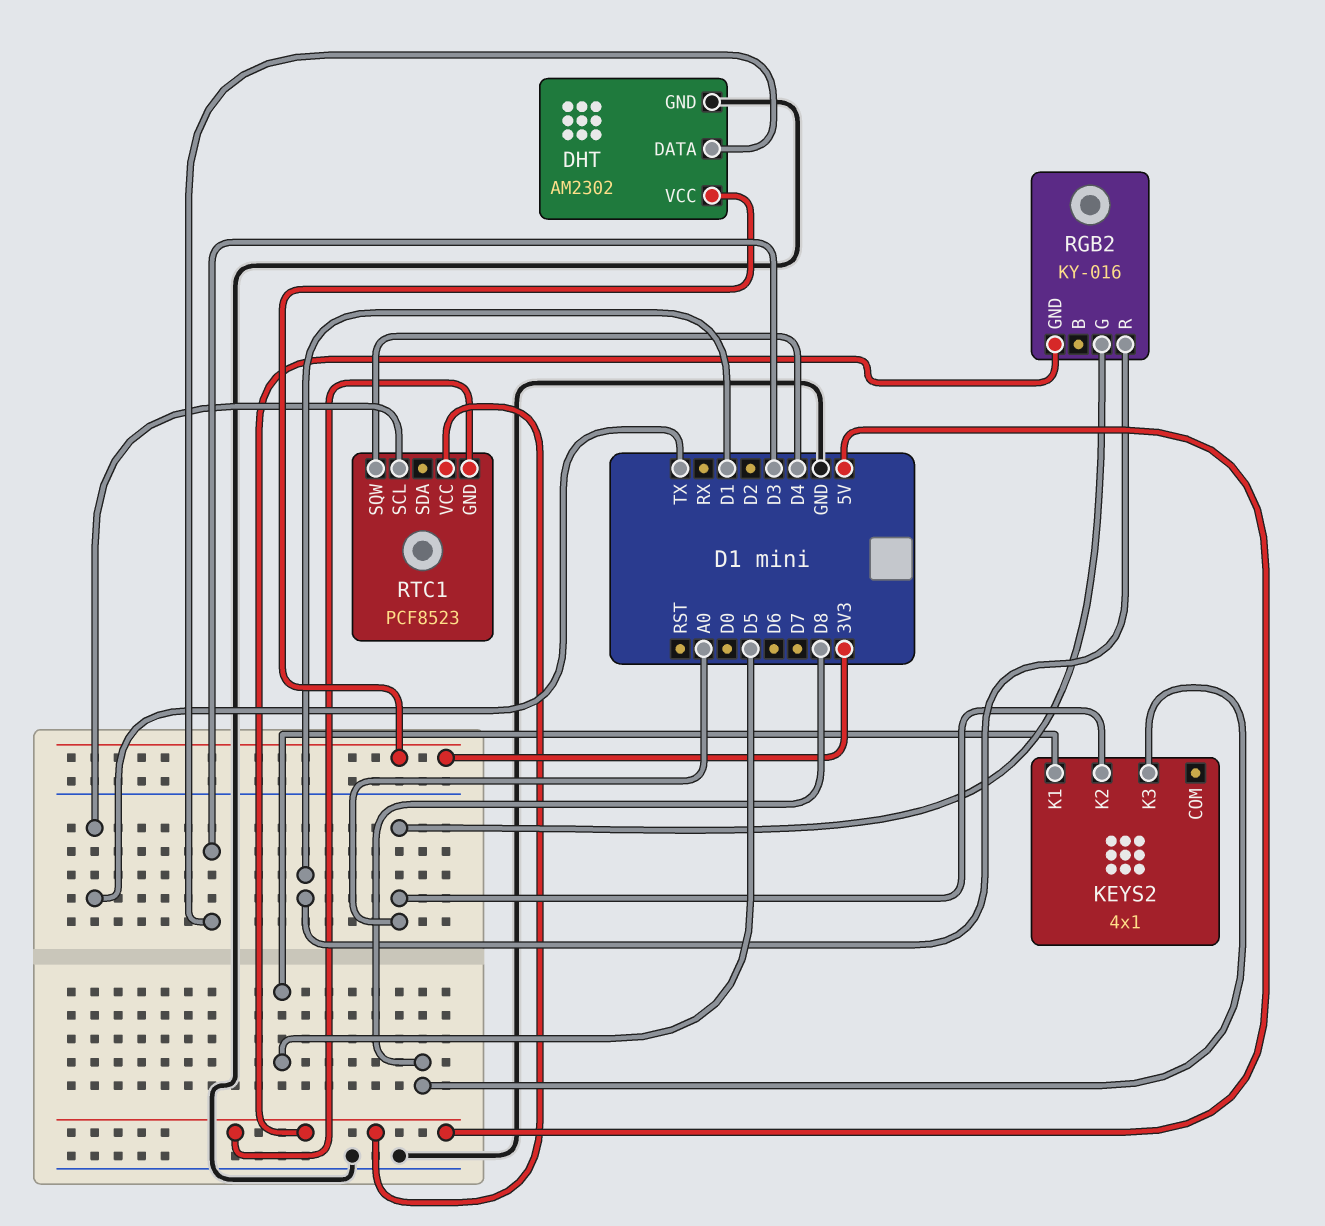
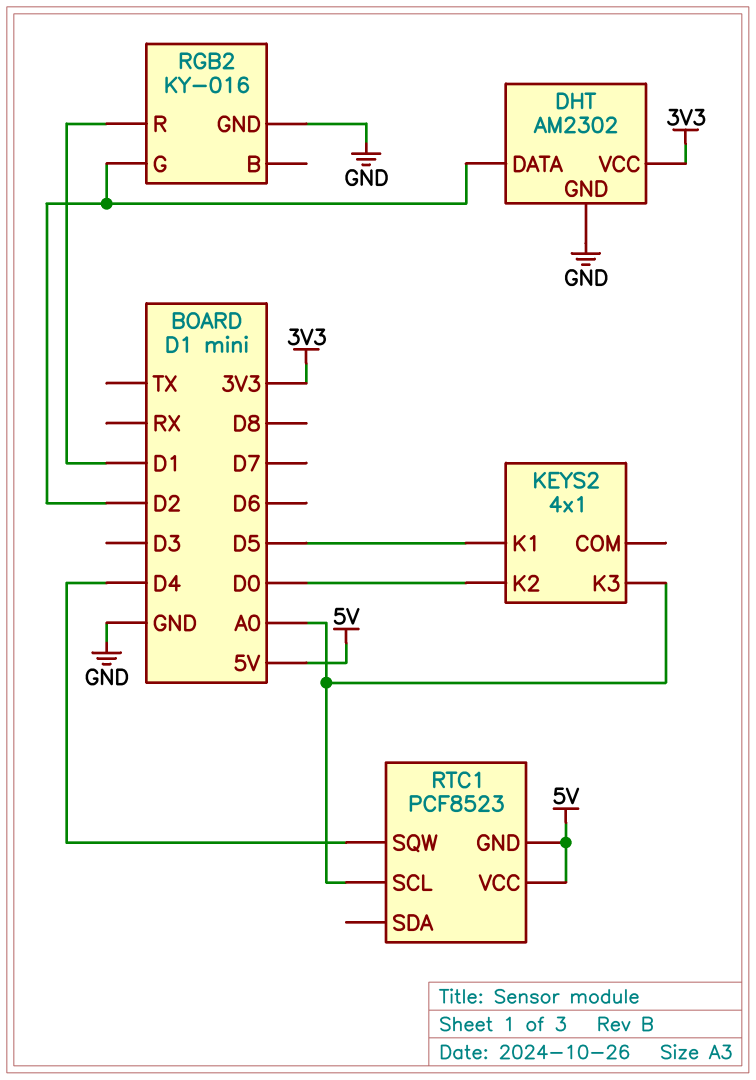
DHT pin DATA: D3 -> D2
KEYS2 pin K2: A0 -> D0
KEYS2 pin K3: D8 -> A0
RGB2 pin G: A0 -> D2
RGB2 pin GND: 5V -> GND
RTC1 pin SCL: TX -> A0

